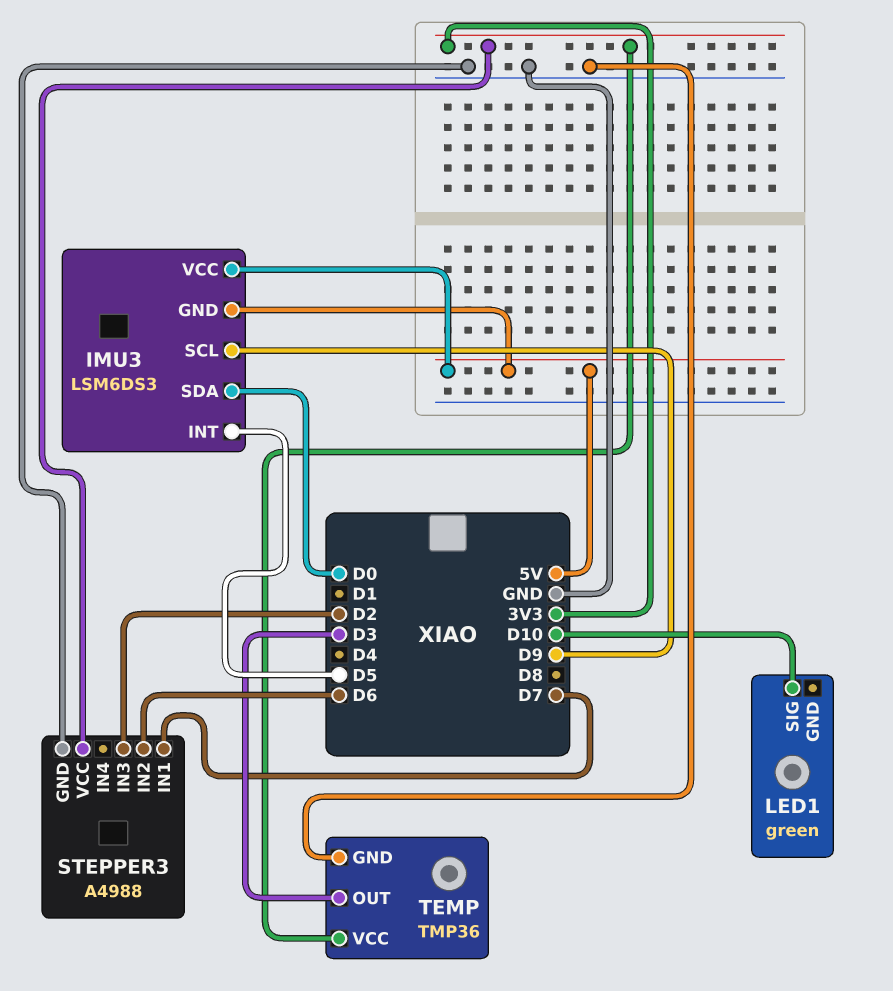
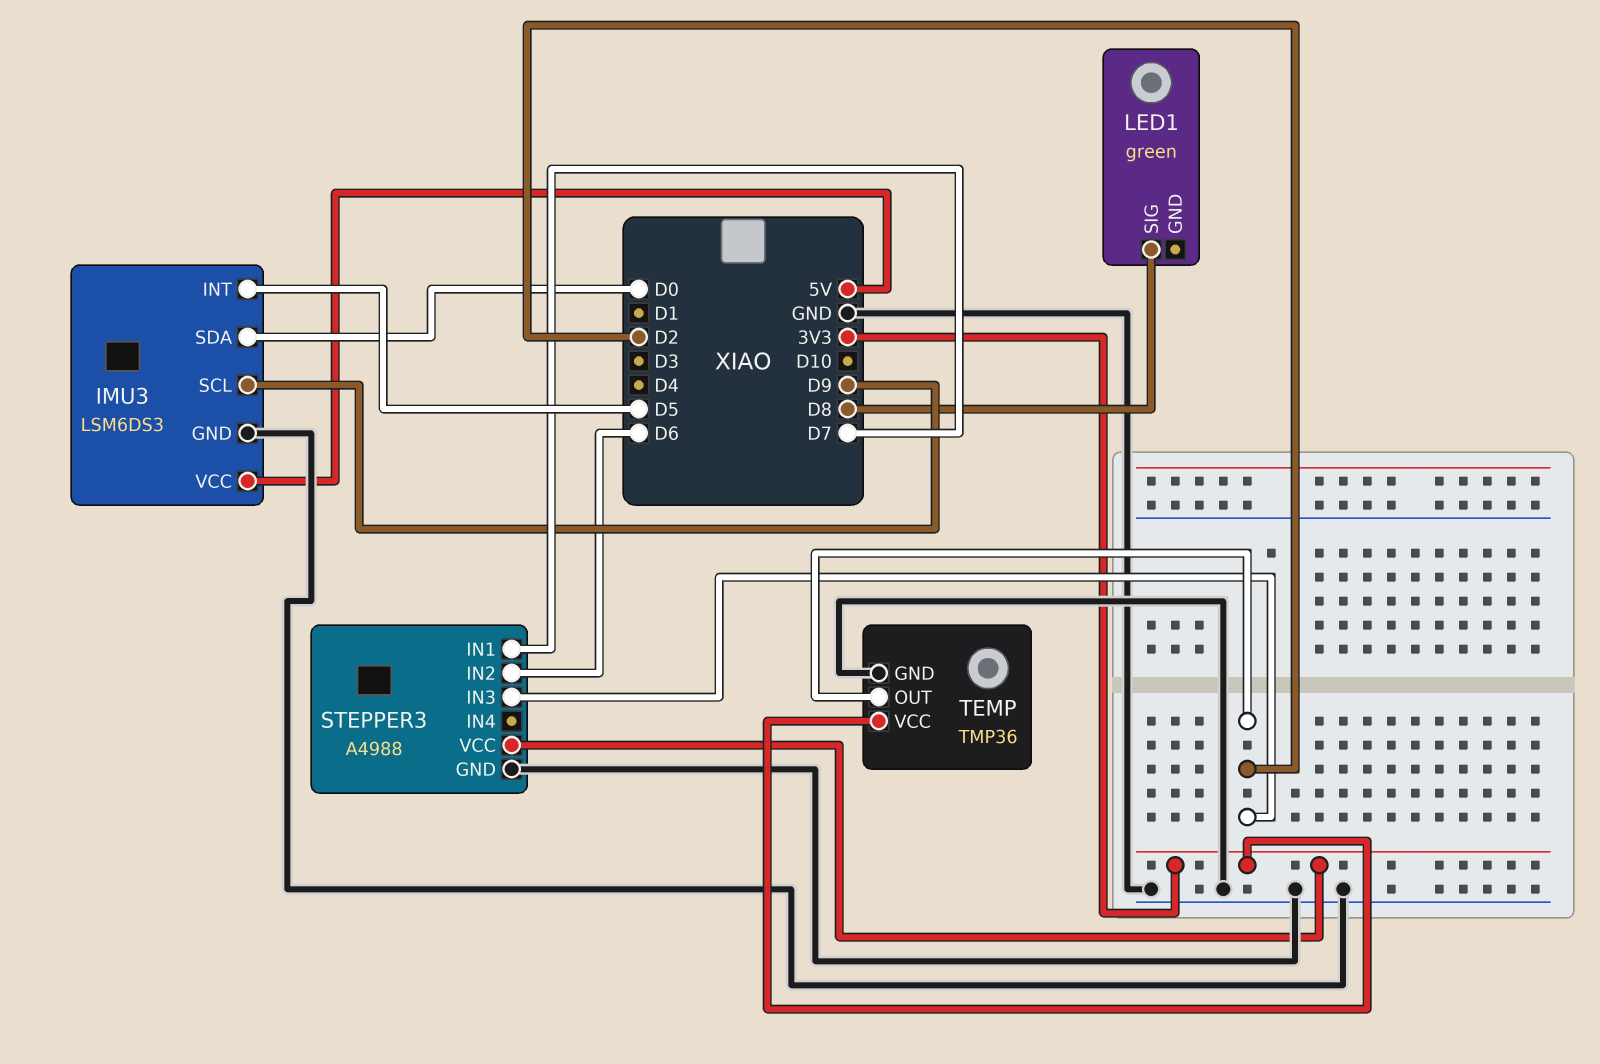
IMU3 pin GND: 5V -> GND
LED1 pin SIG: D10 -> D8
TEMP pin OUT: D3 -> D2

